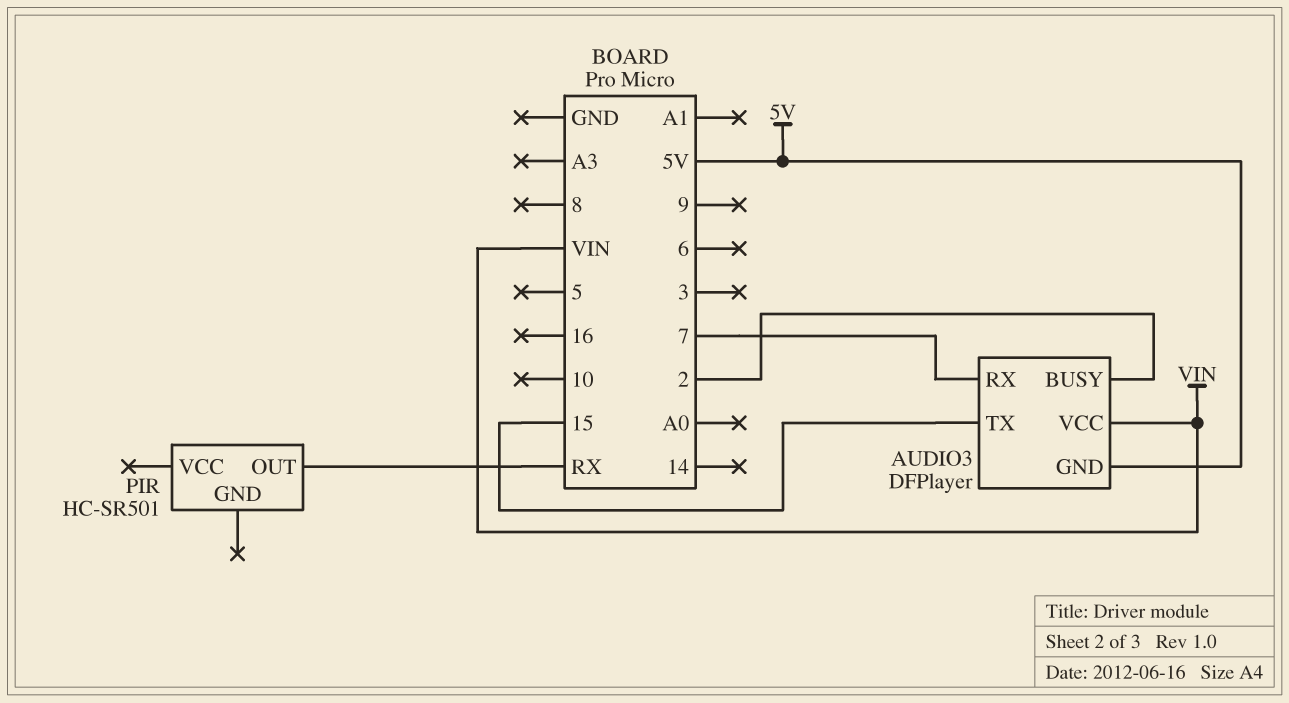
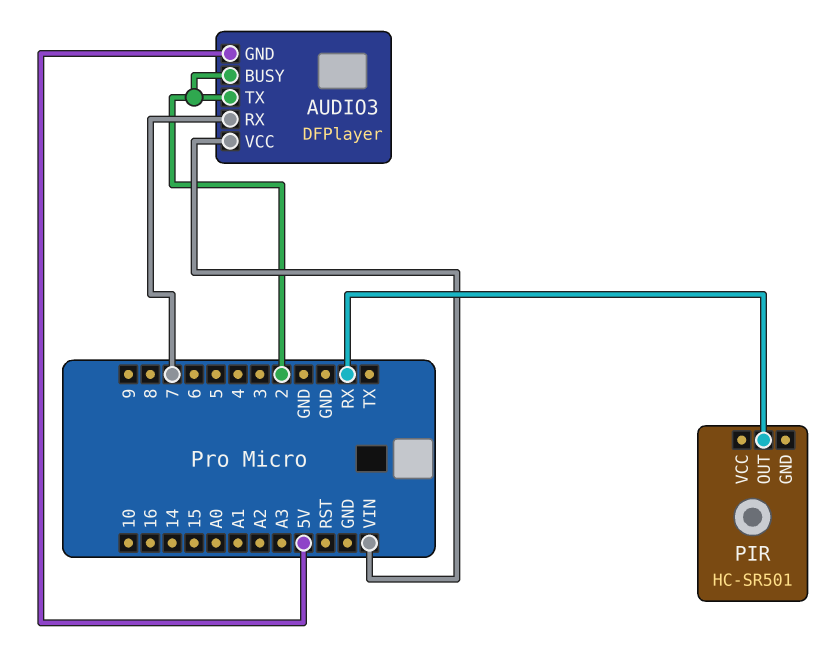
AUDIO3 pin TX: 15 -> 2

